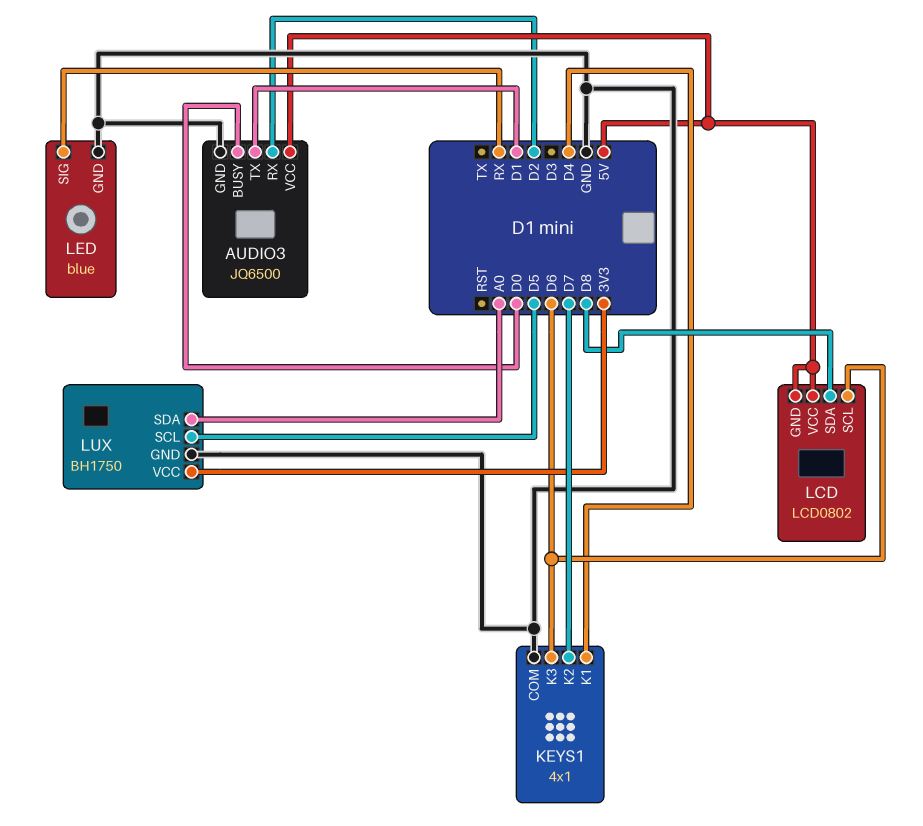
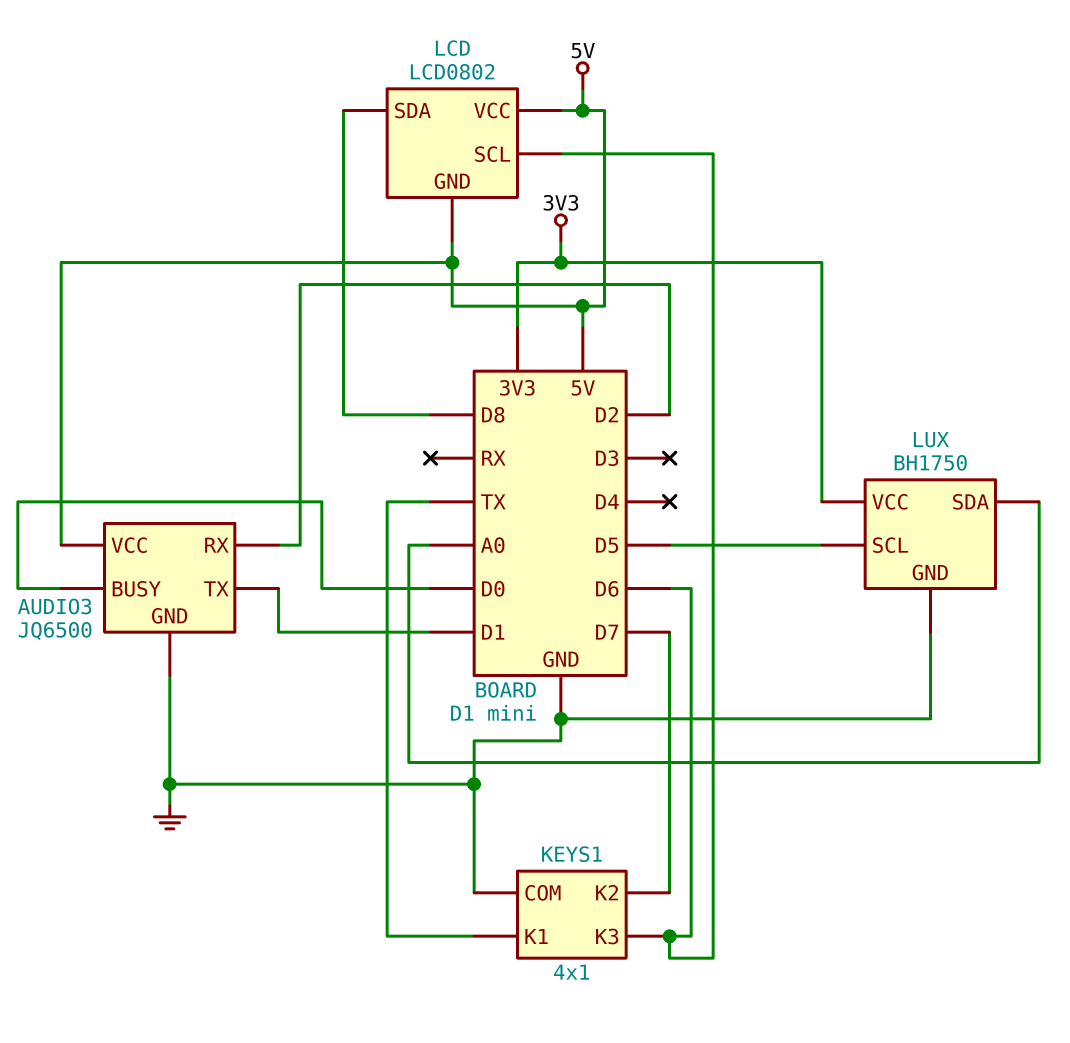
KEYS1 pin K1: D4 -> TX
LED: blue -> none
LED pin GND: GND -> none
LED pin SIG: RX -> none

